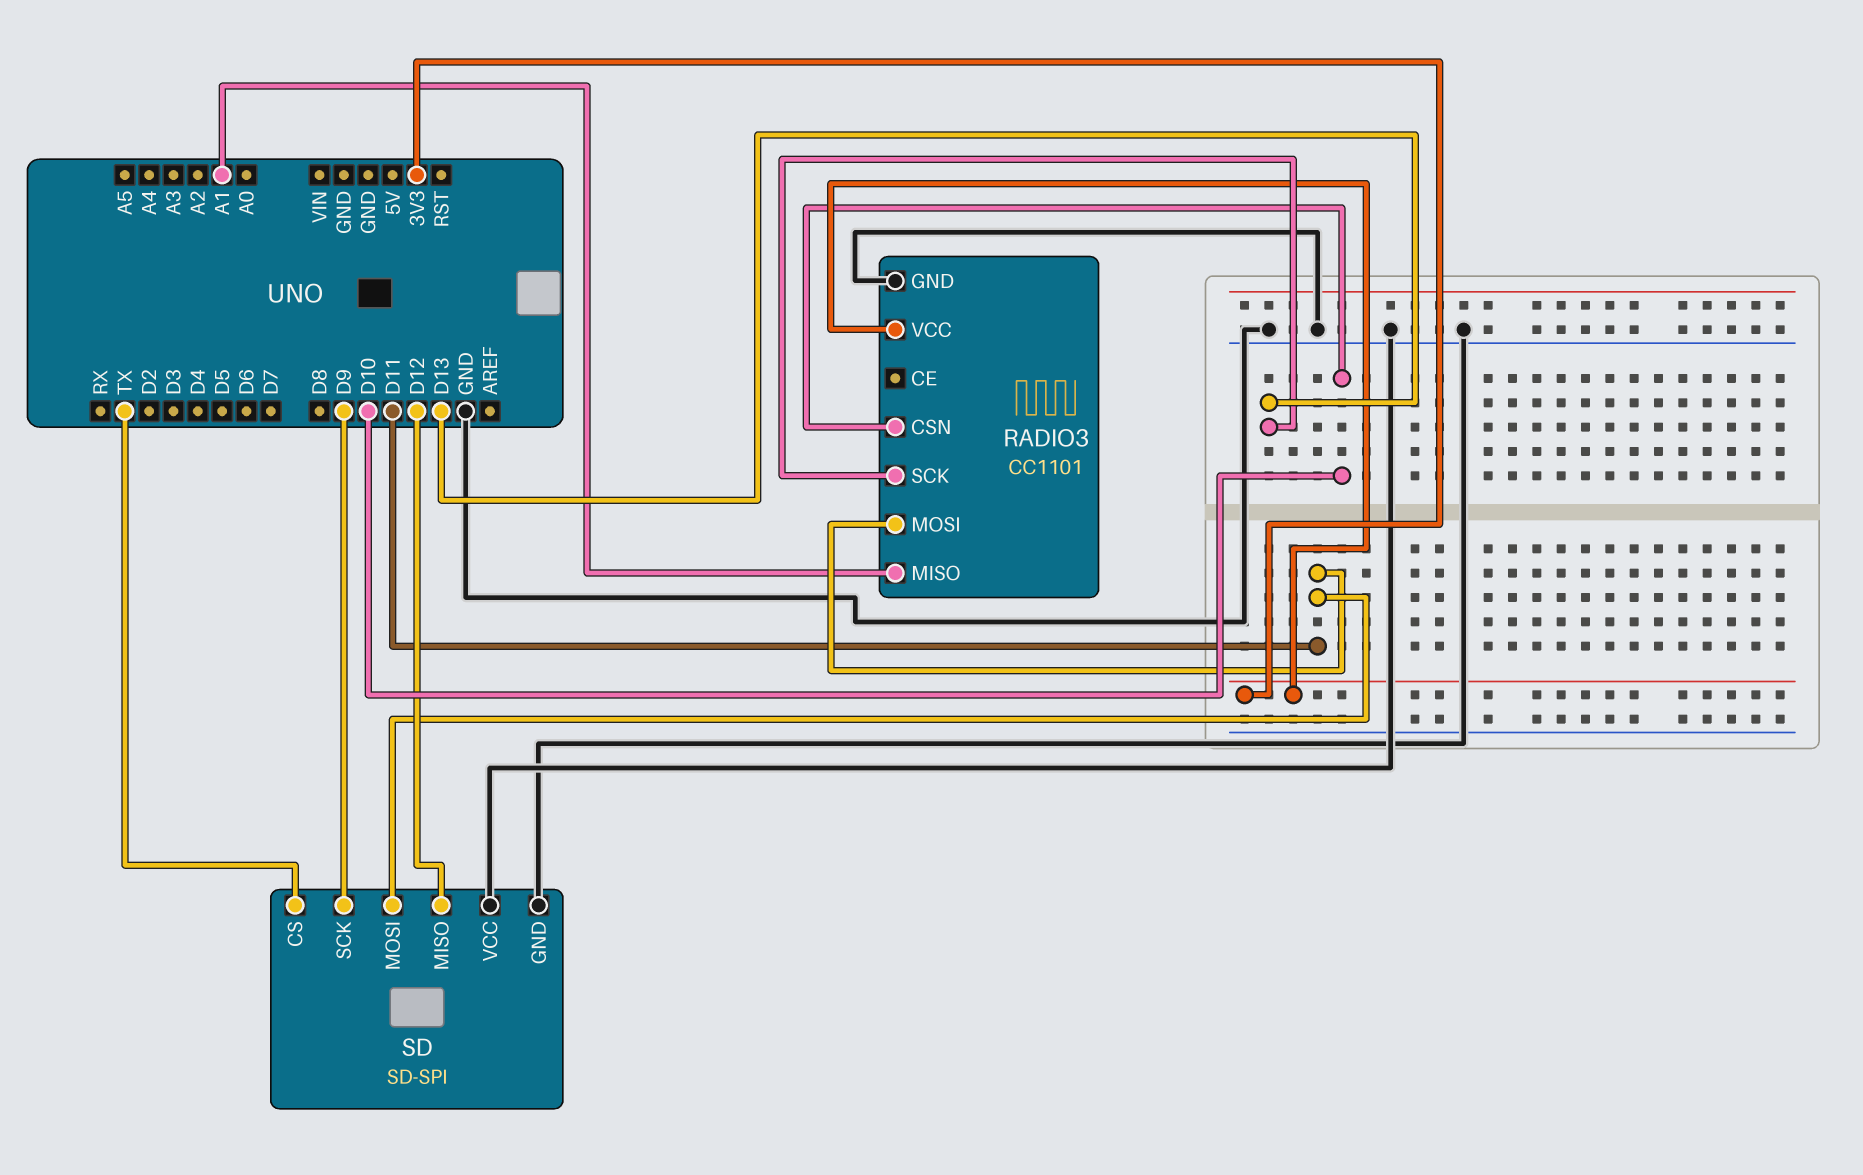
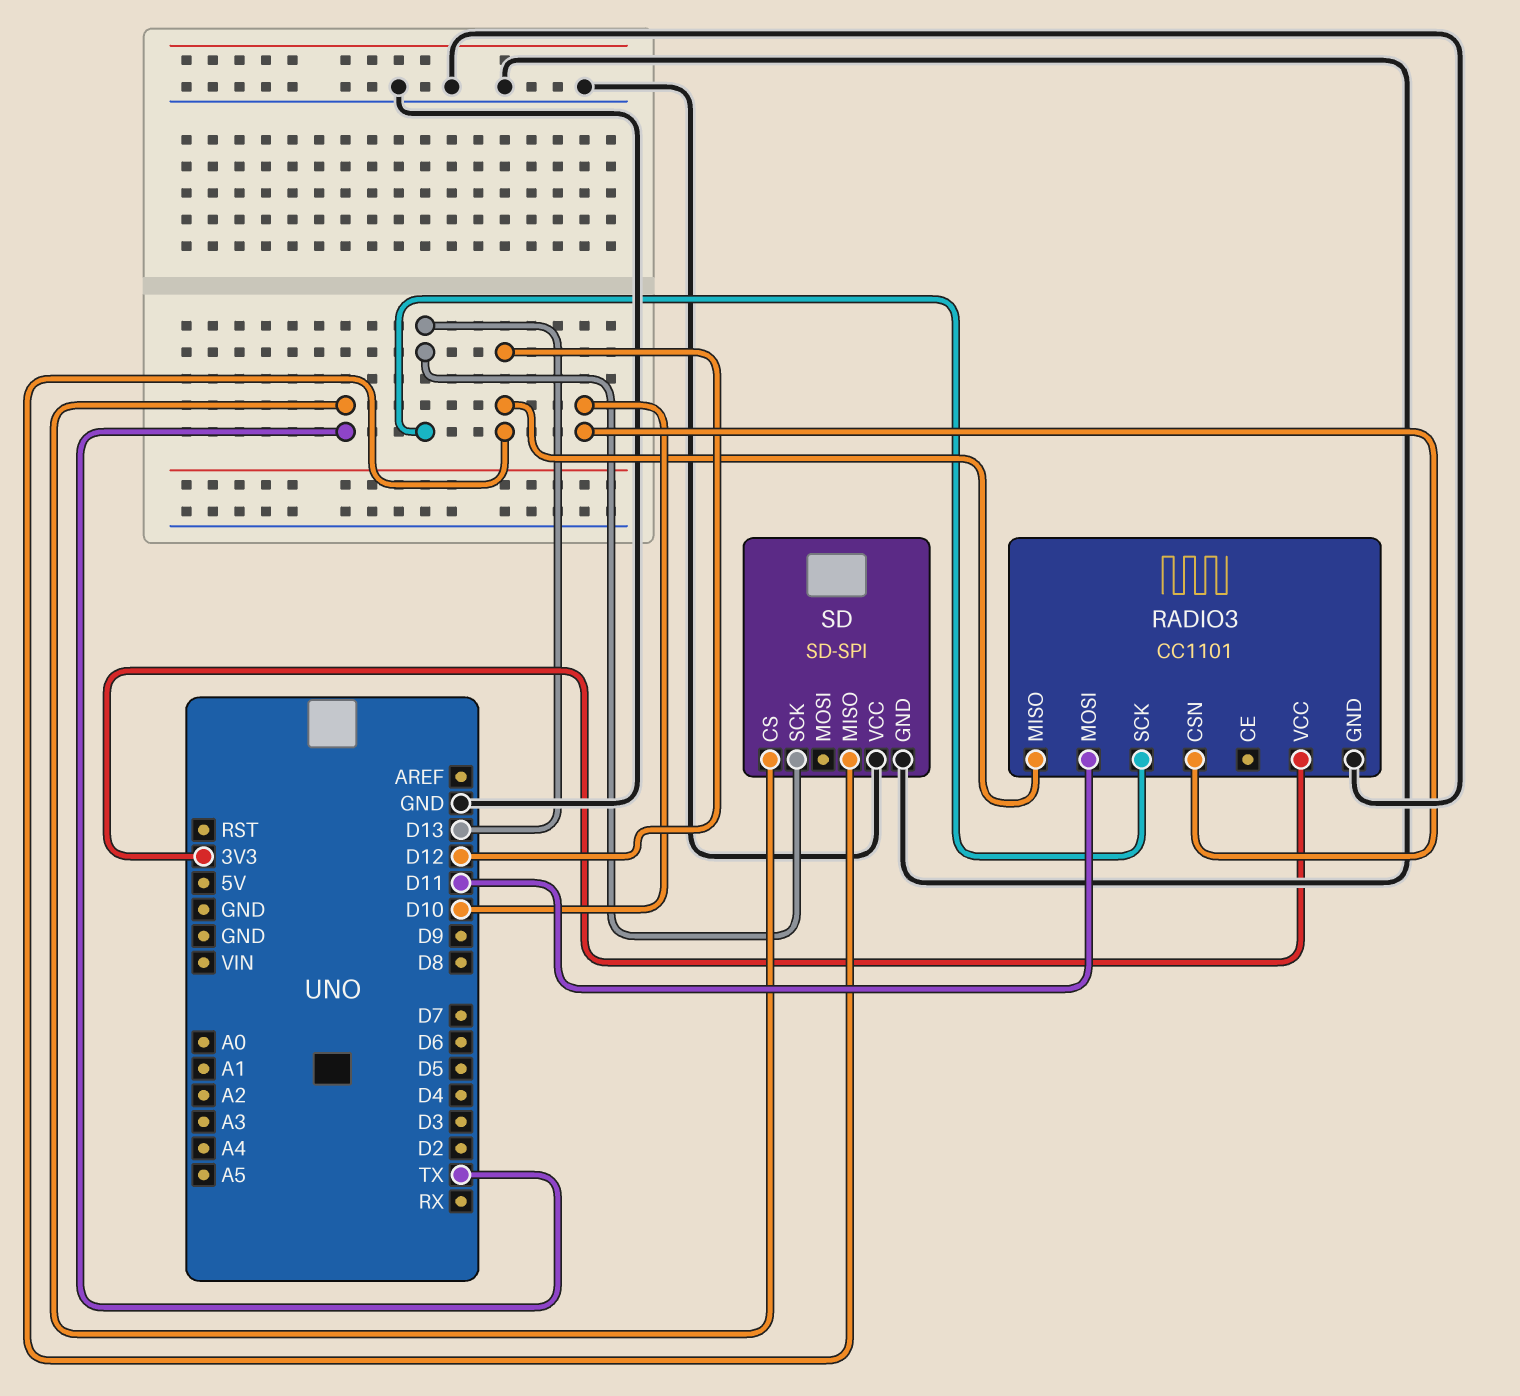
RADIO3 pin MISO: A1 -> D12
SD pin MOSI: D11 -> none
SD pin SCK: D9 -> D13

